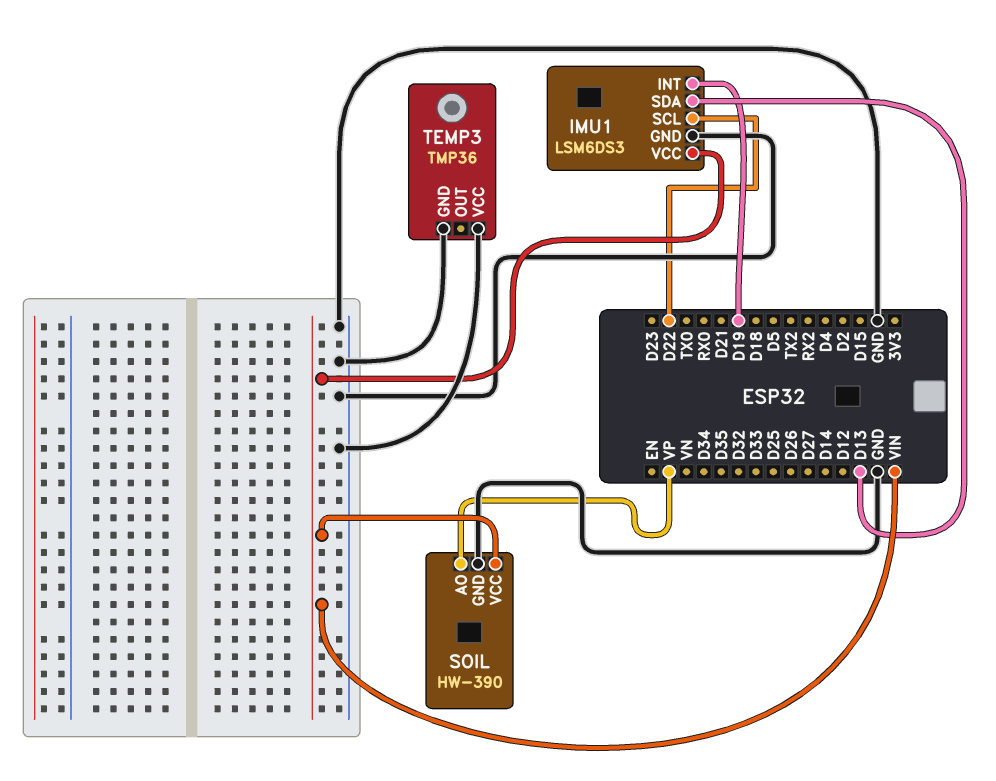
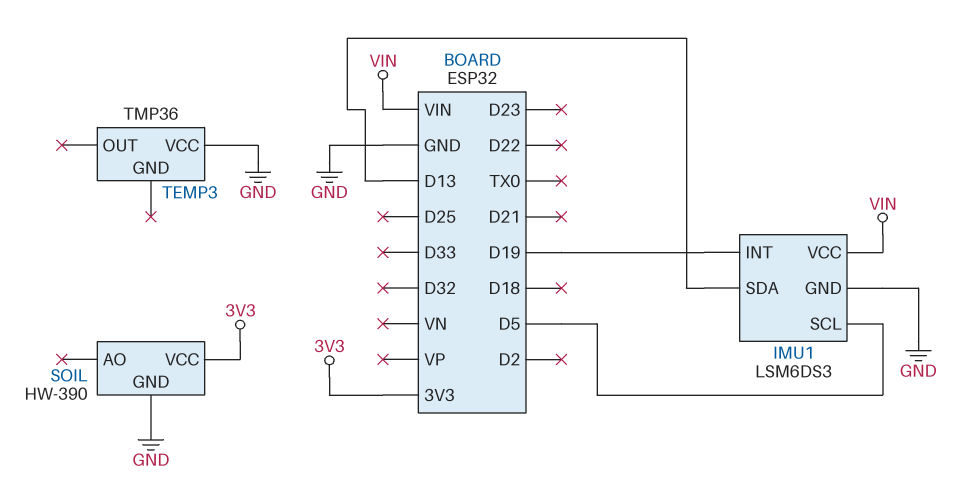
IMU1 pin SCL: D22 -> D5
SOIL pin AO: VP -> none
SOIL pin VCC: VIN -> 3V3
TEMP3 pin GND: GND -> none

